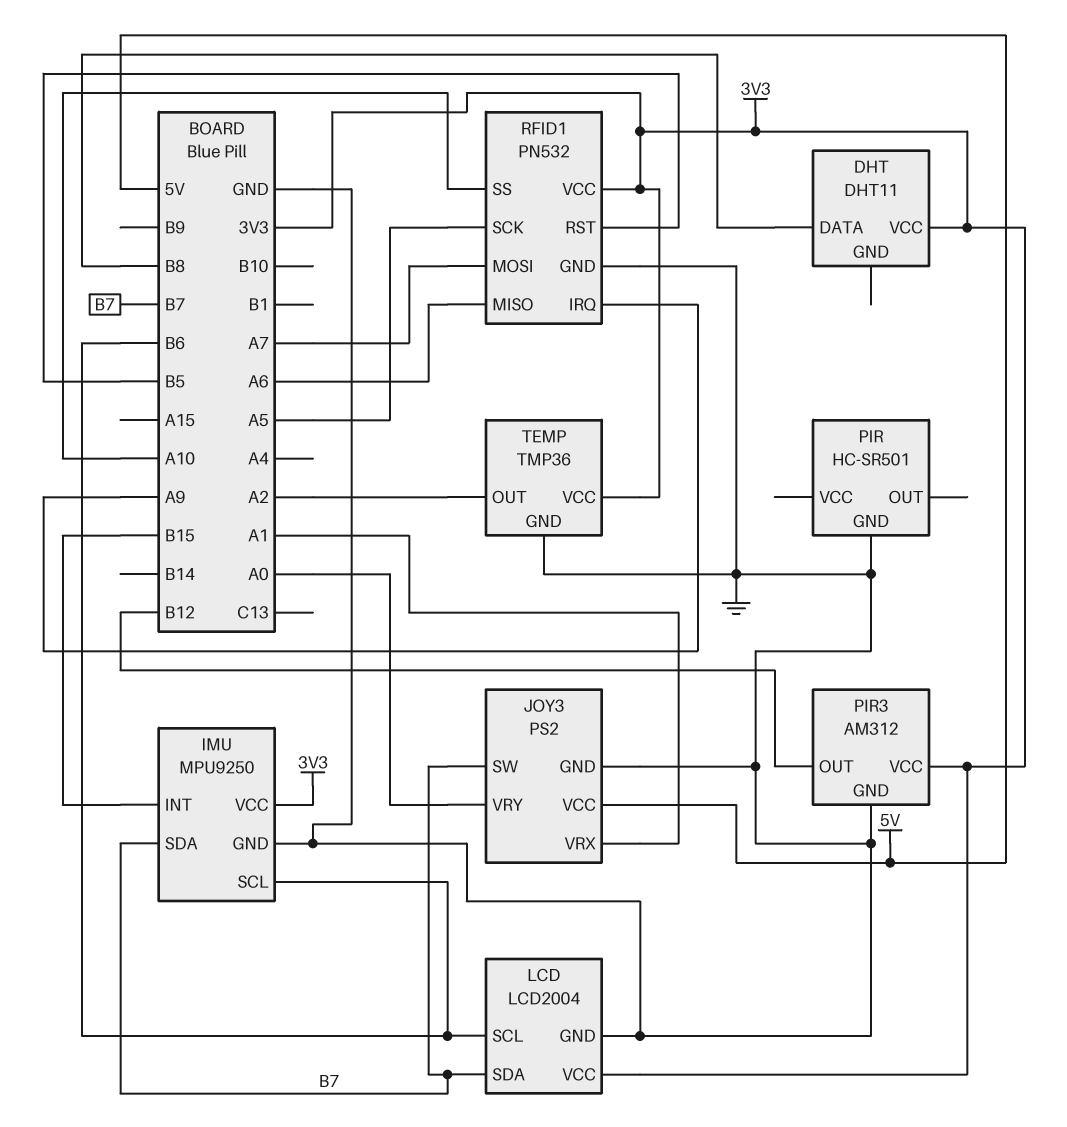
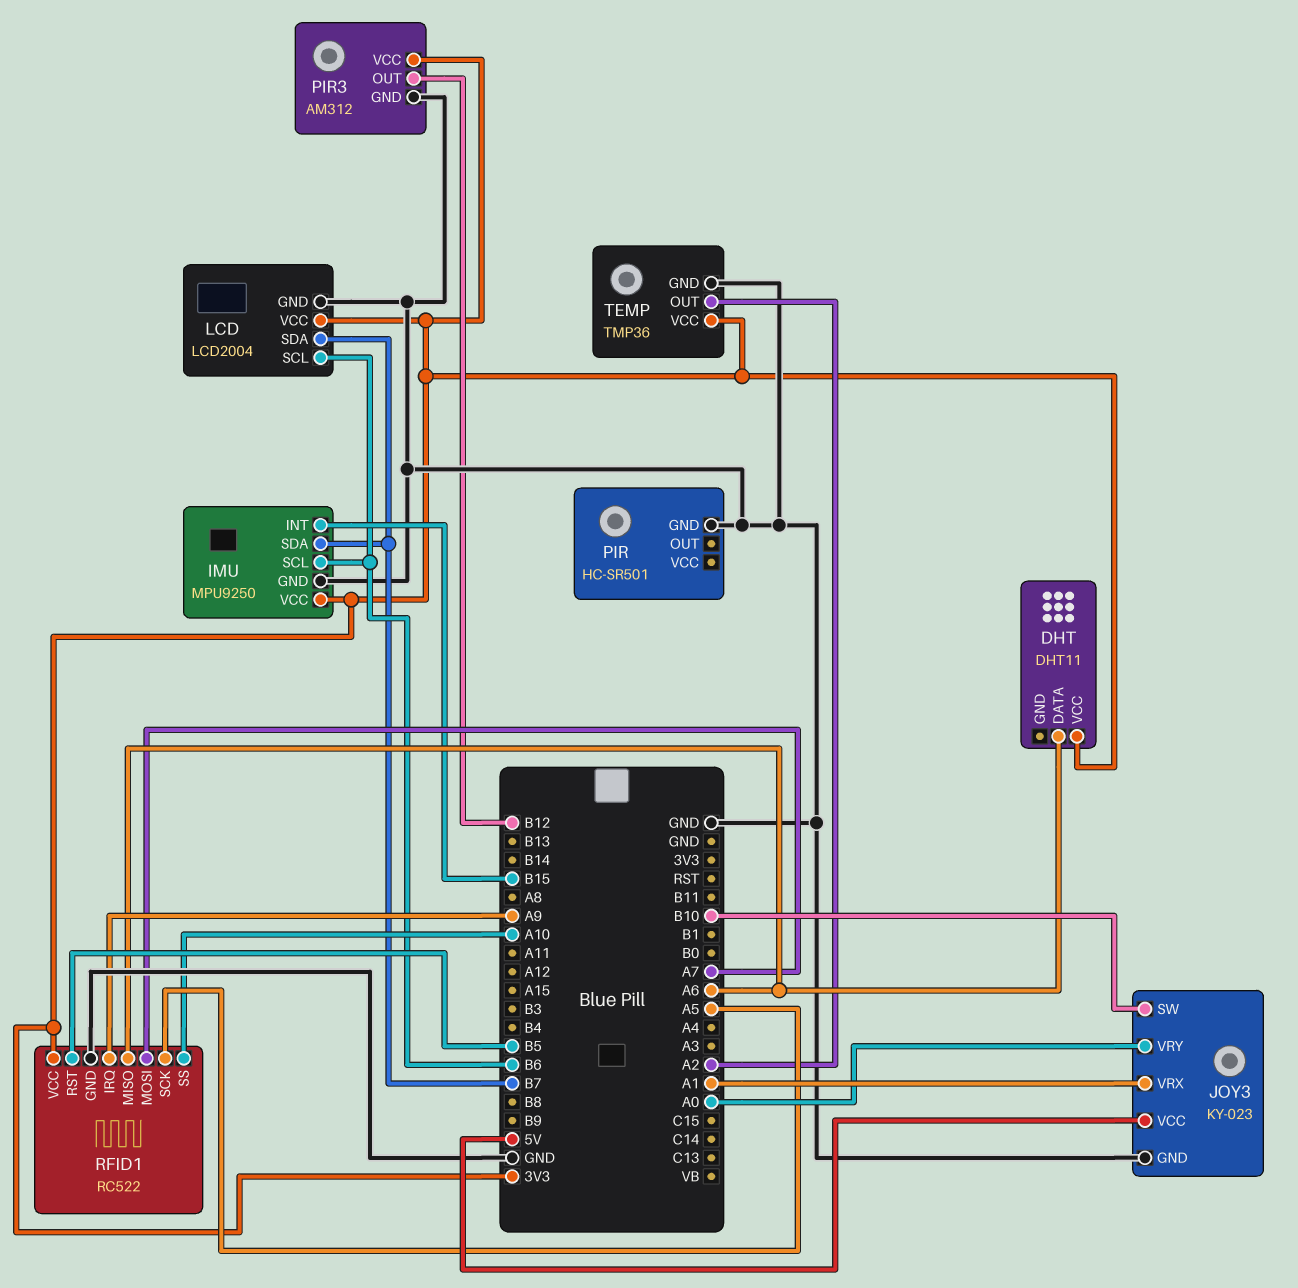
DHT pin DATA: B8 -> A6
JOY3: PS2 -> KY-023
JOY3 pin SW: B7 -> B10
RFID1: PN532 -> RC522

